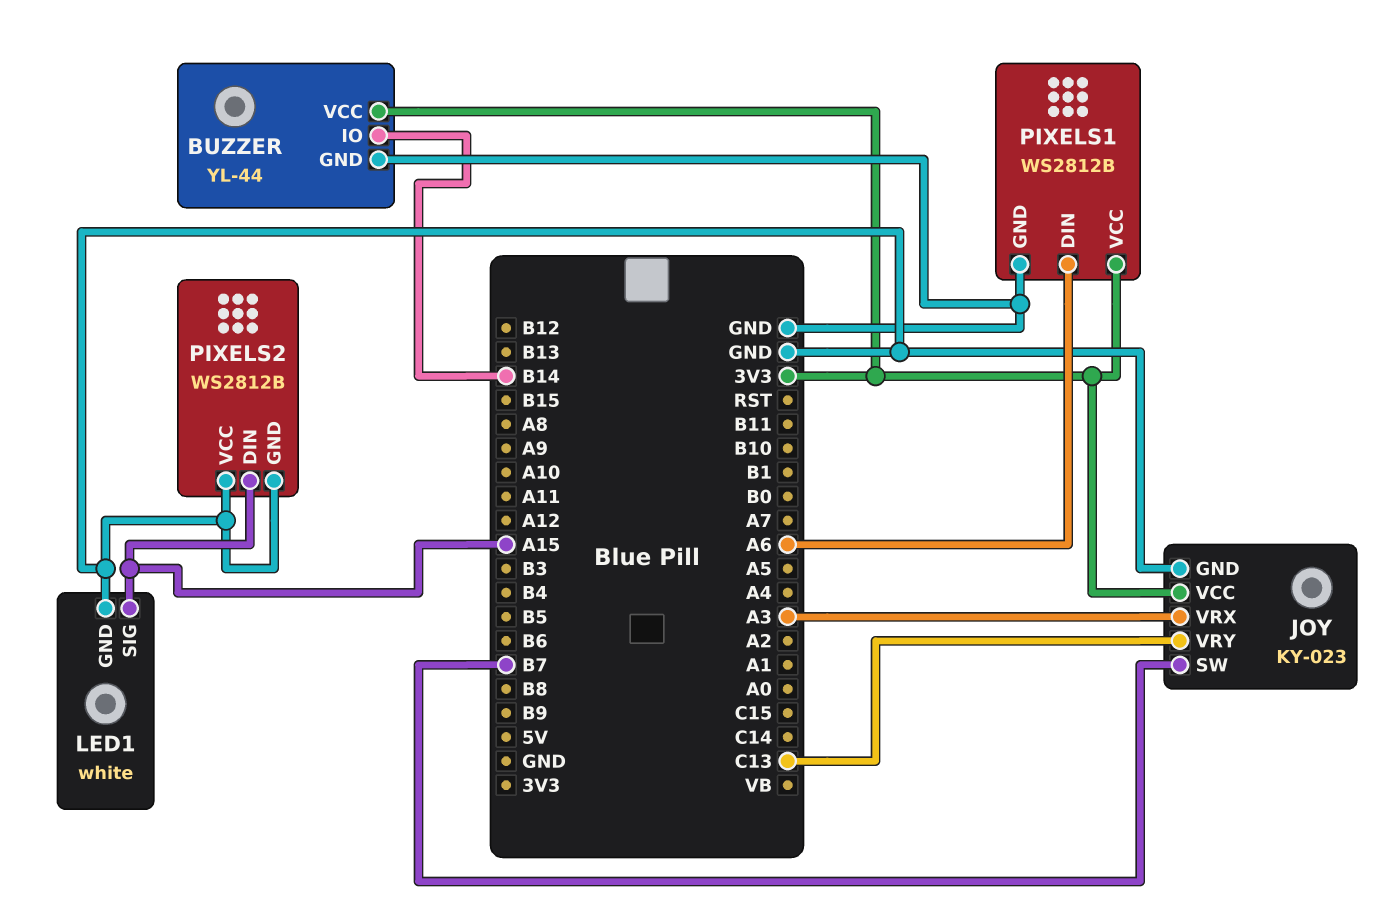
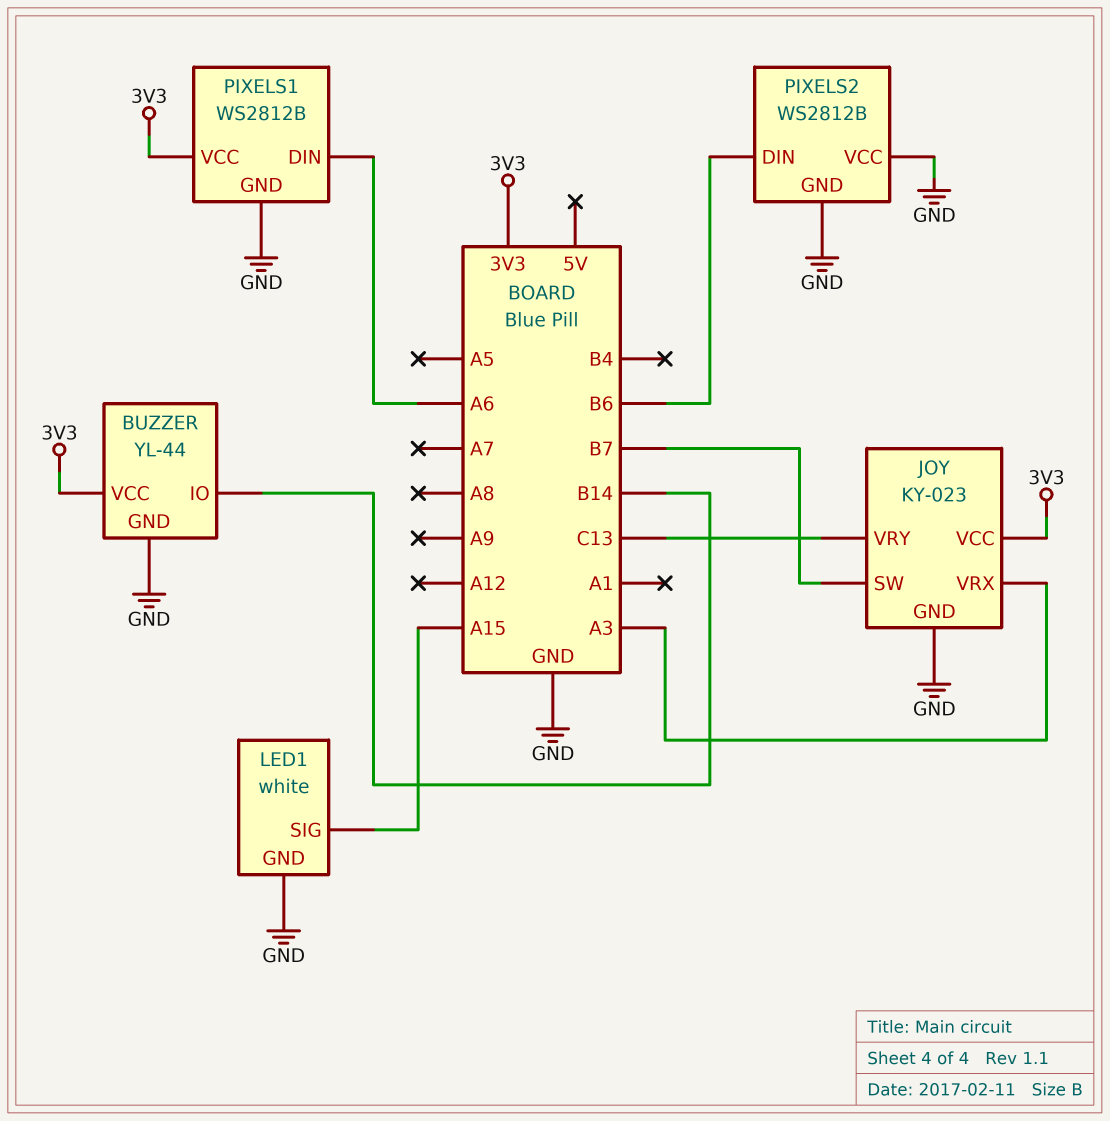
PIXELS2 pin DIN: A15 -> B6

